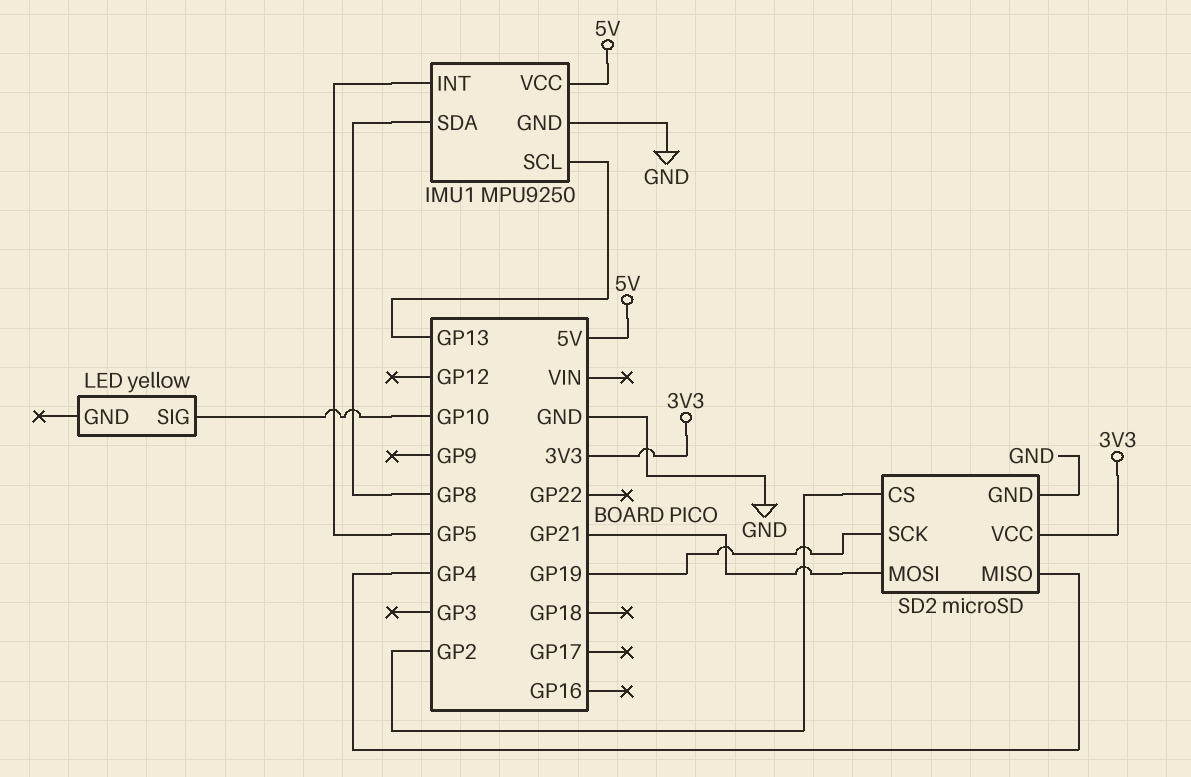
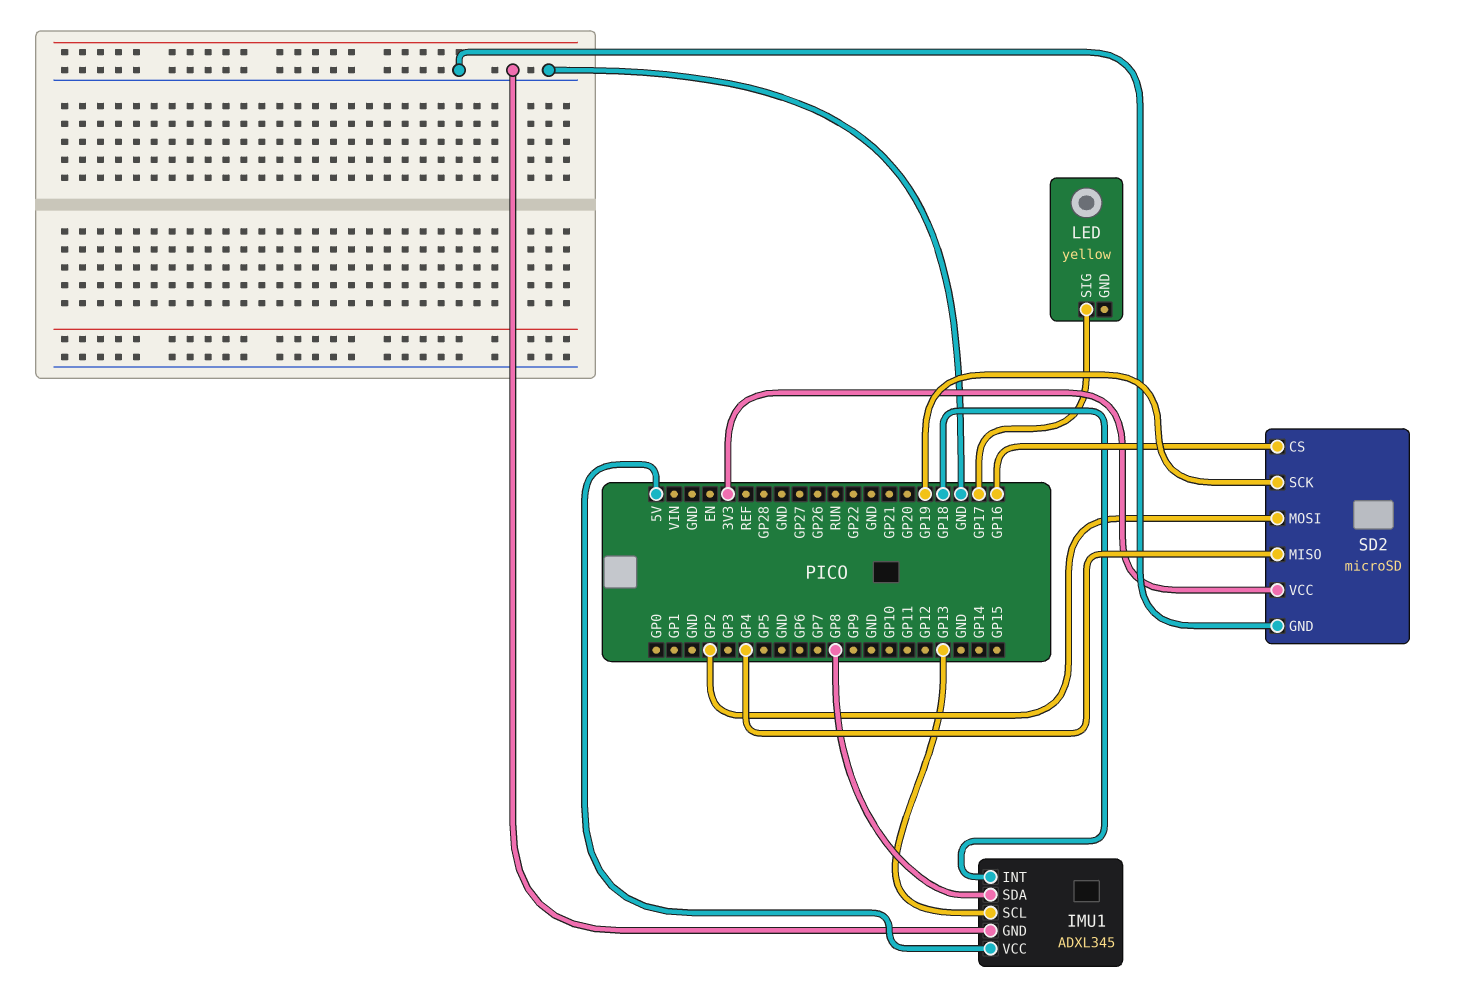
IMU1: MPU9250 -> ADXL345
IMU1 pin INT: GP5 -> GP18
LED pin SIG: GP10 -> GP17
SD2 pin CS: GP2 -> GP16
SD2 pin MOSI: GP21 -> GP2

